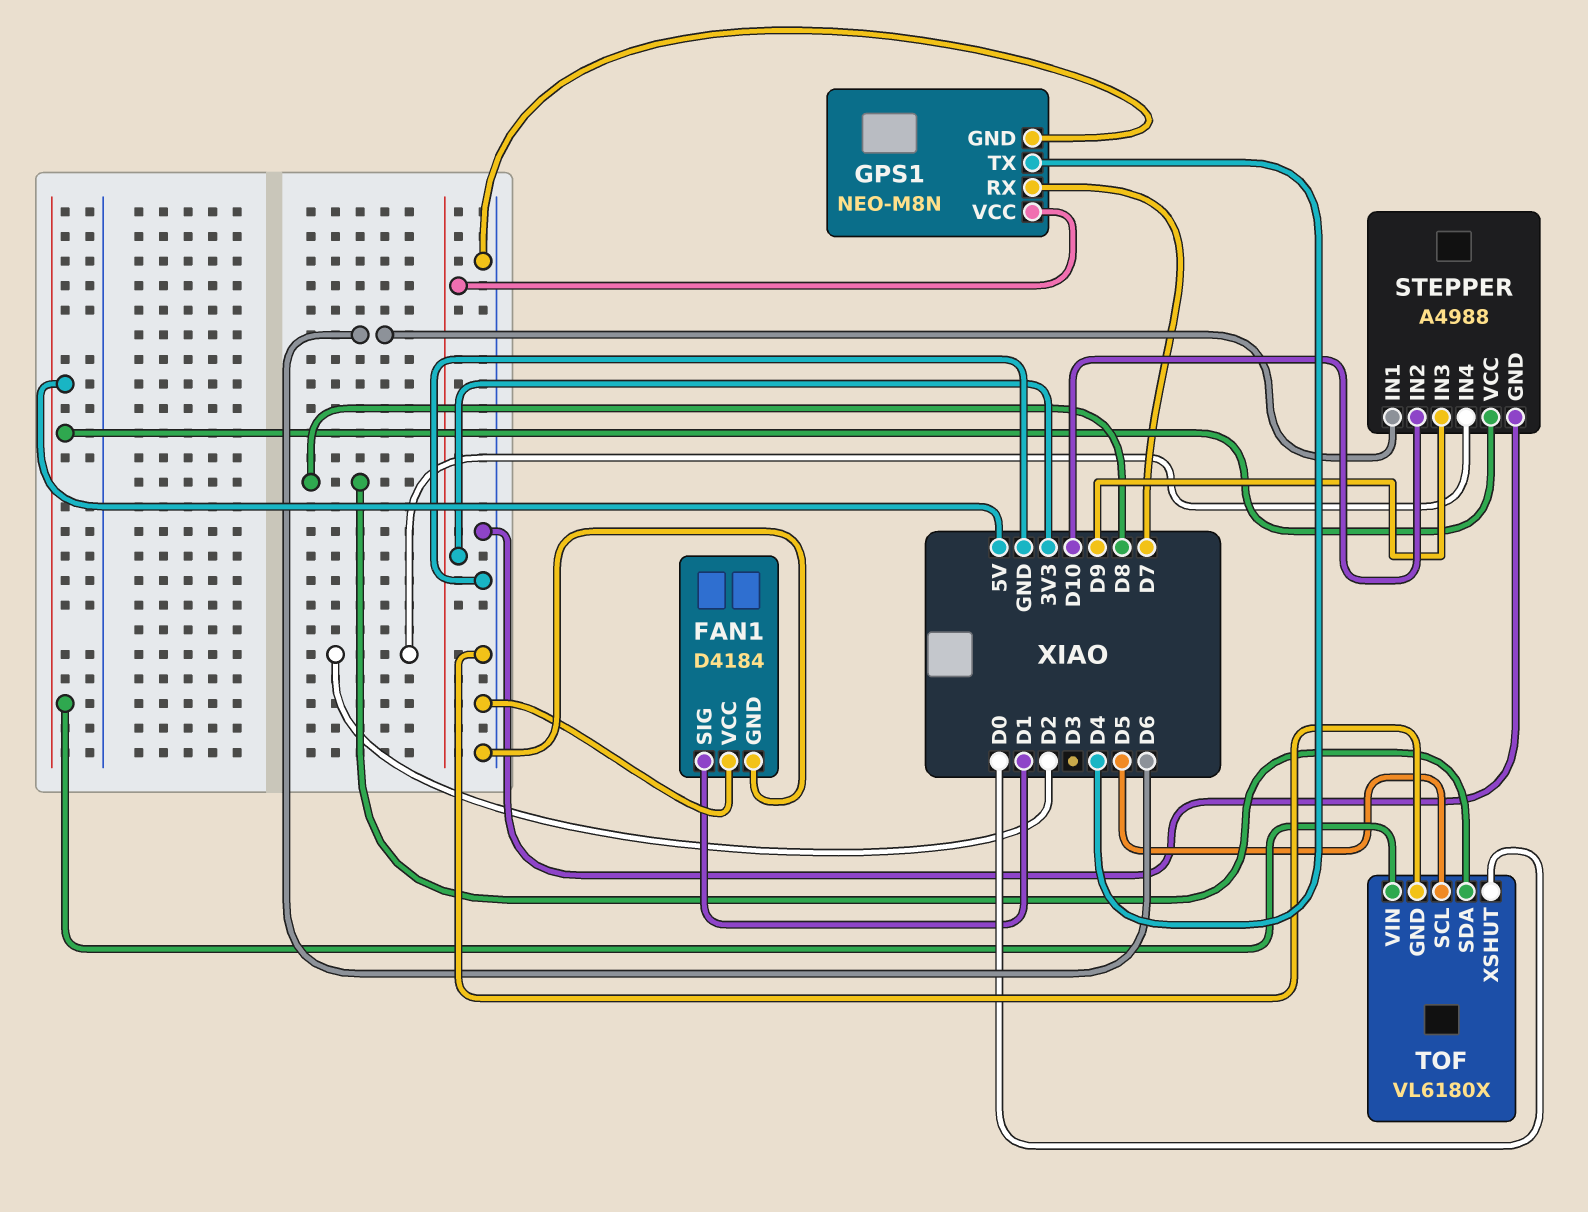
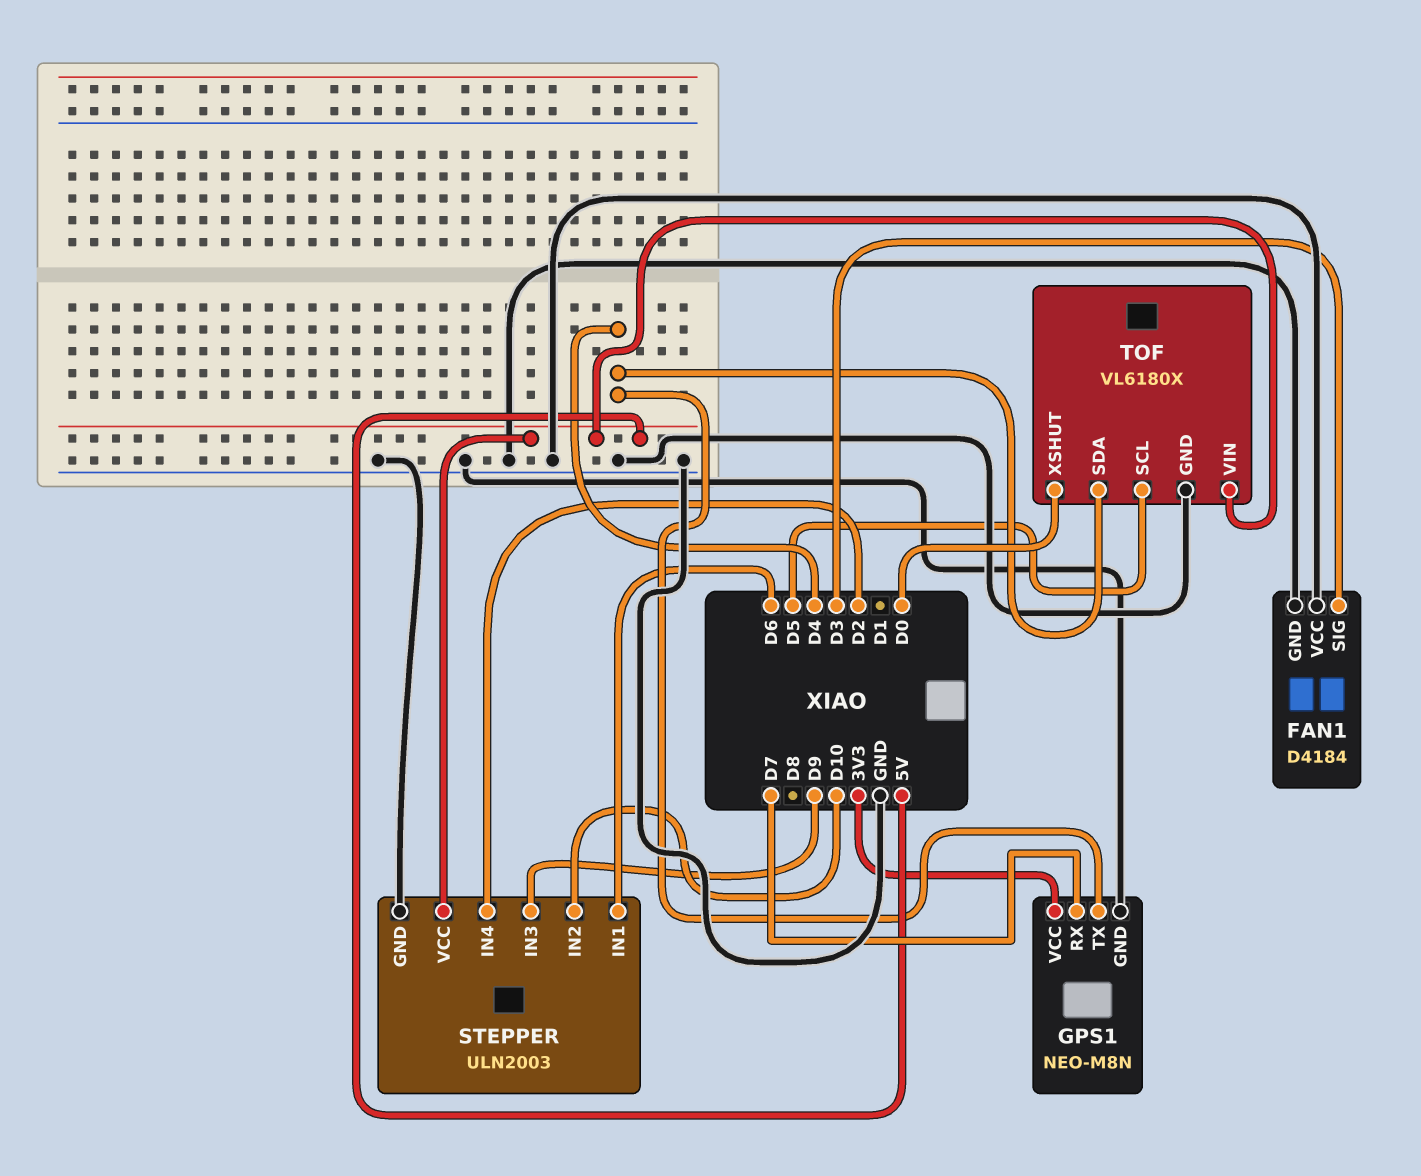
FAN1 pin SIG: D1 -> D3
STEPPER: A4988 -> ULN2003
TOF pin SDA: D8 -> D4

